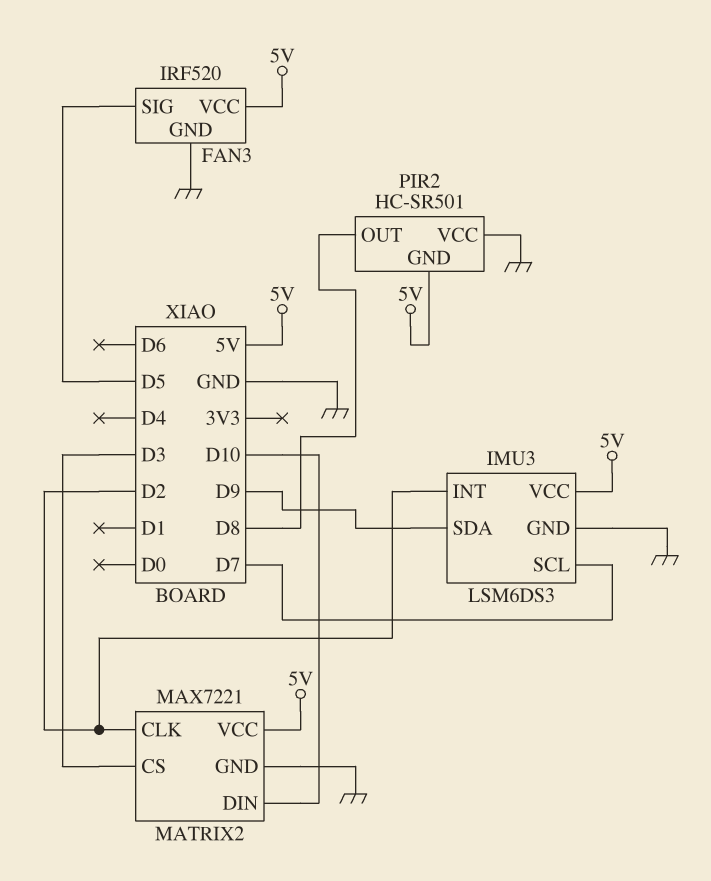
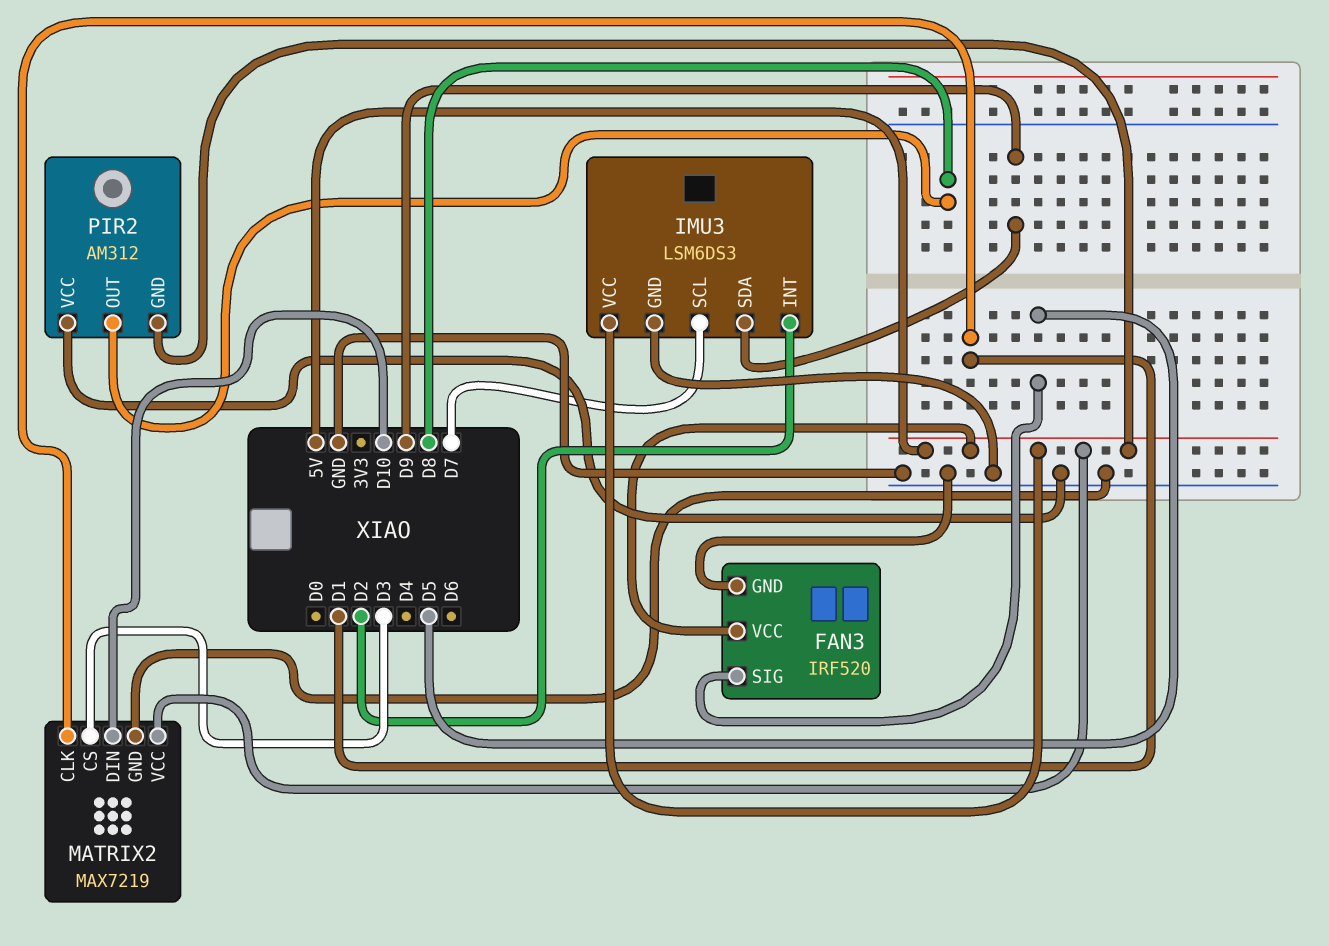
MATRIX2: MAX7221 -> MAX7219
MATRIX2 pin CLK: D2 -> D1
PIR2: HC-SR501 -> AM312

